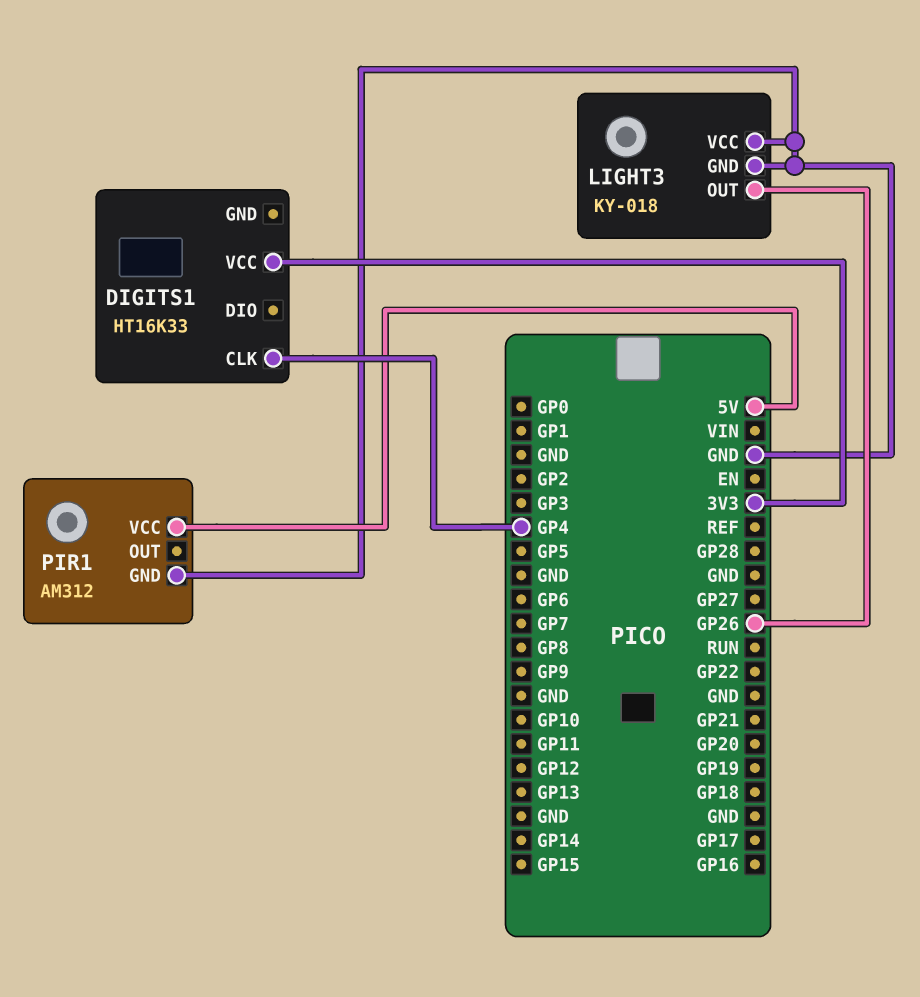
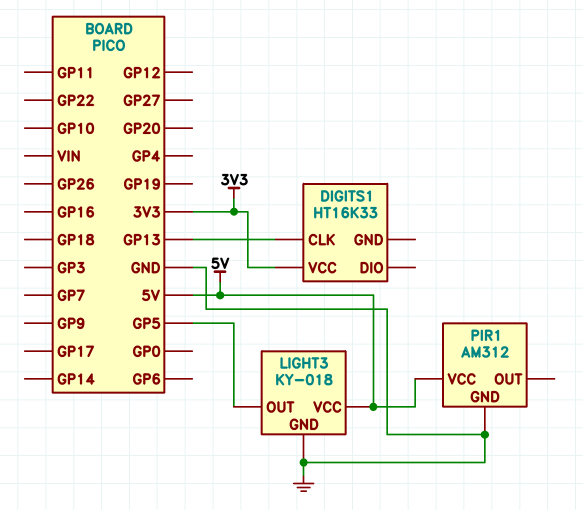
DIGITS1 pin CLK: GP4 -> GP13
LIGHT3 pin OUT: GP26 -> GP5
LIGHT3 pin VCC: GND -> 5V

